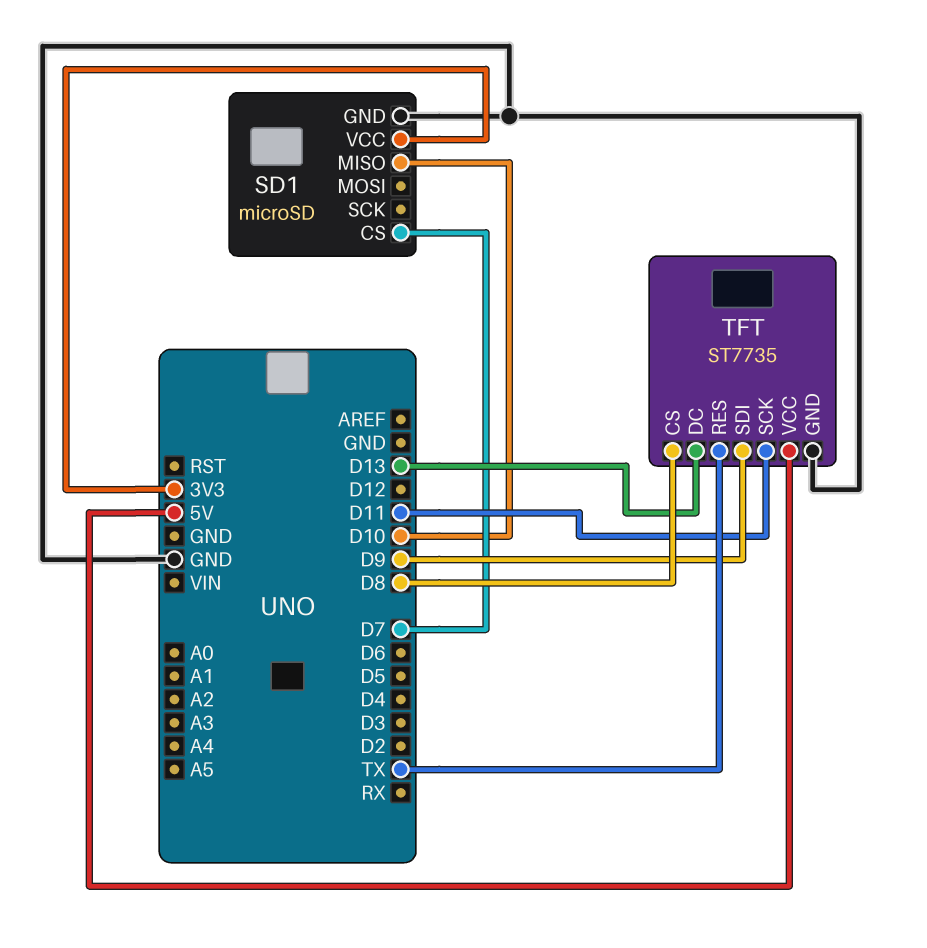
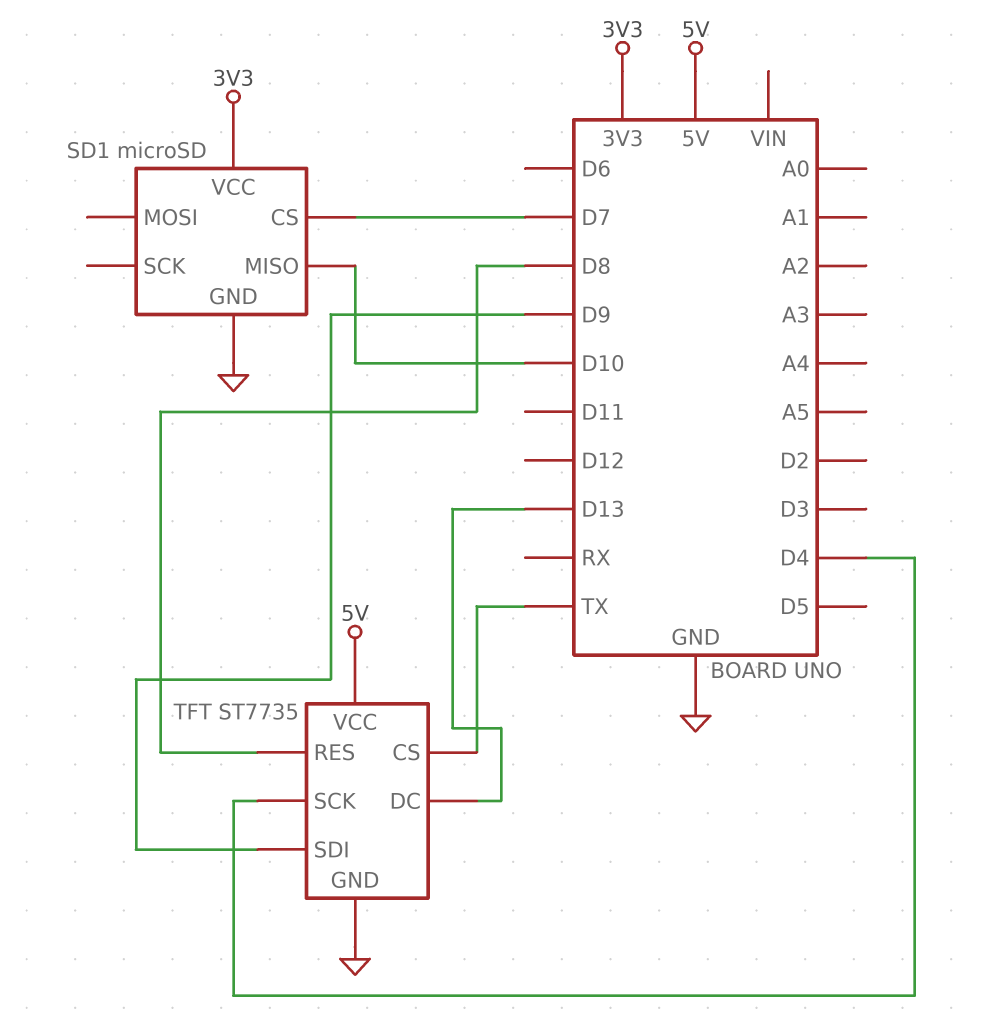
TFT pin CS: D8 -> TX
TFT pin RES: TX -> D8
TFT pin SCK: D11 -> D4

